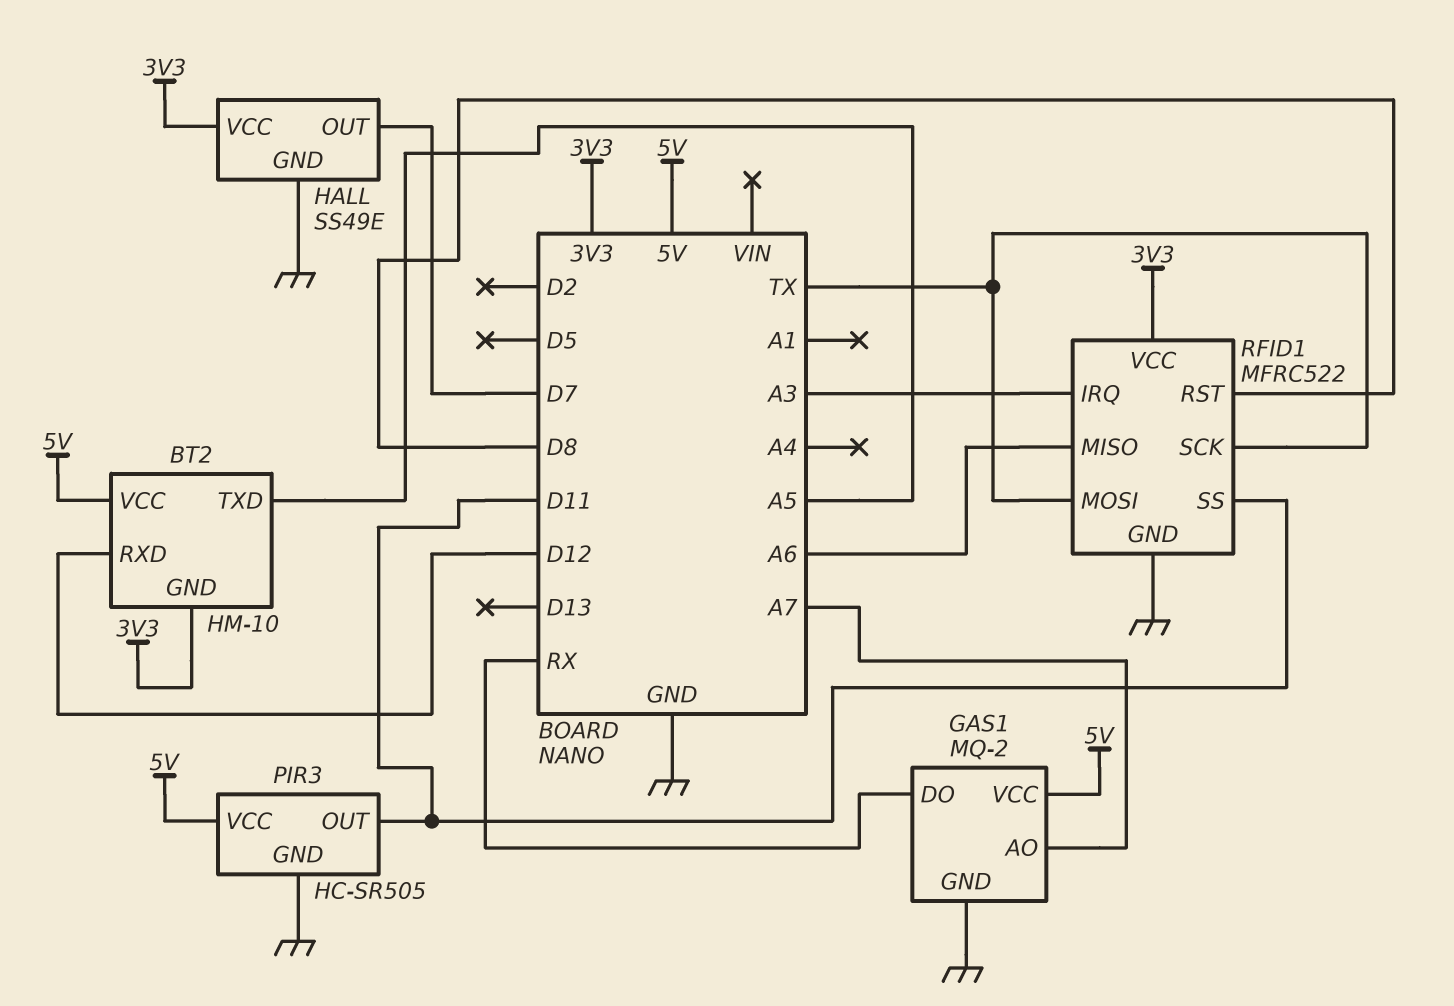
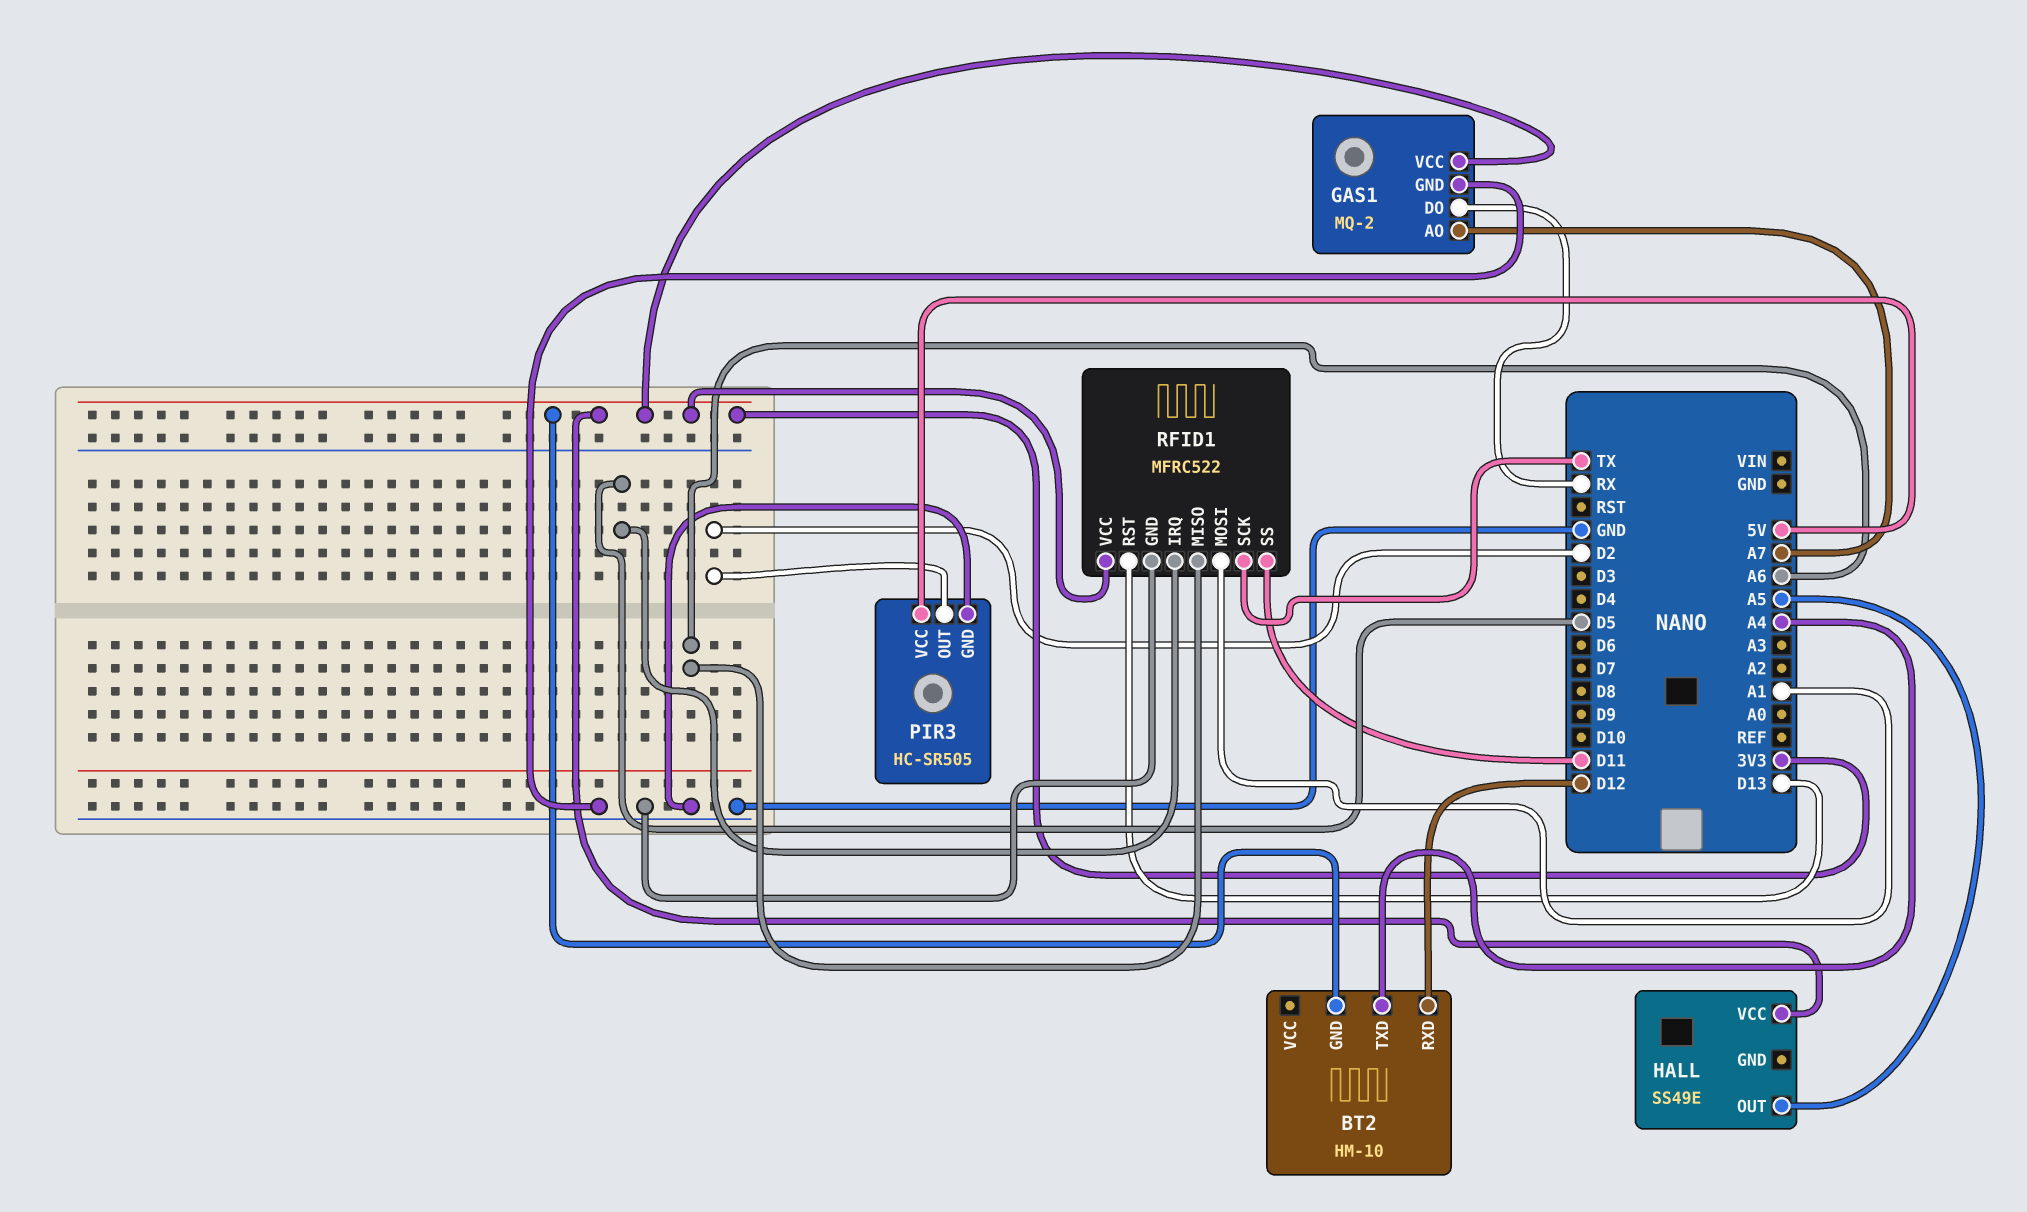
BT2 pin TXD: A5 -> A4
BT2 pin VCC: 5V -> none
GAS1 pin VCC: 5V -> 3V3
HALL pin GND: GND -> none
HALL pin OUT: D7 -> A5
PIR3 pin OUT: D11 -> D2
RFID1 pin IRQ: A3 -> D5
RFID1 pin MOSI: TX -> A1
RFID1 pin RST: D8 -> D13

